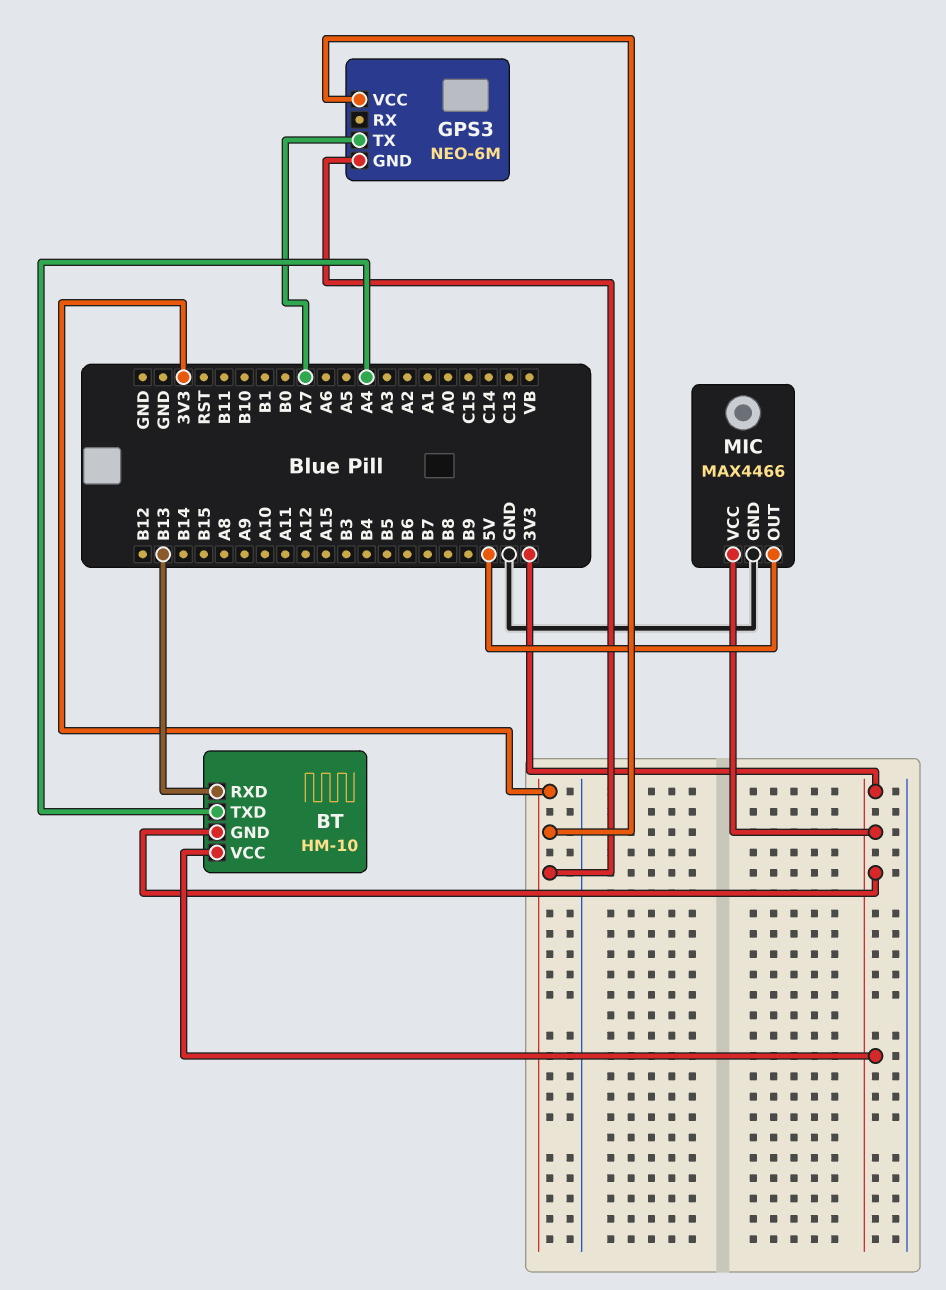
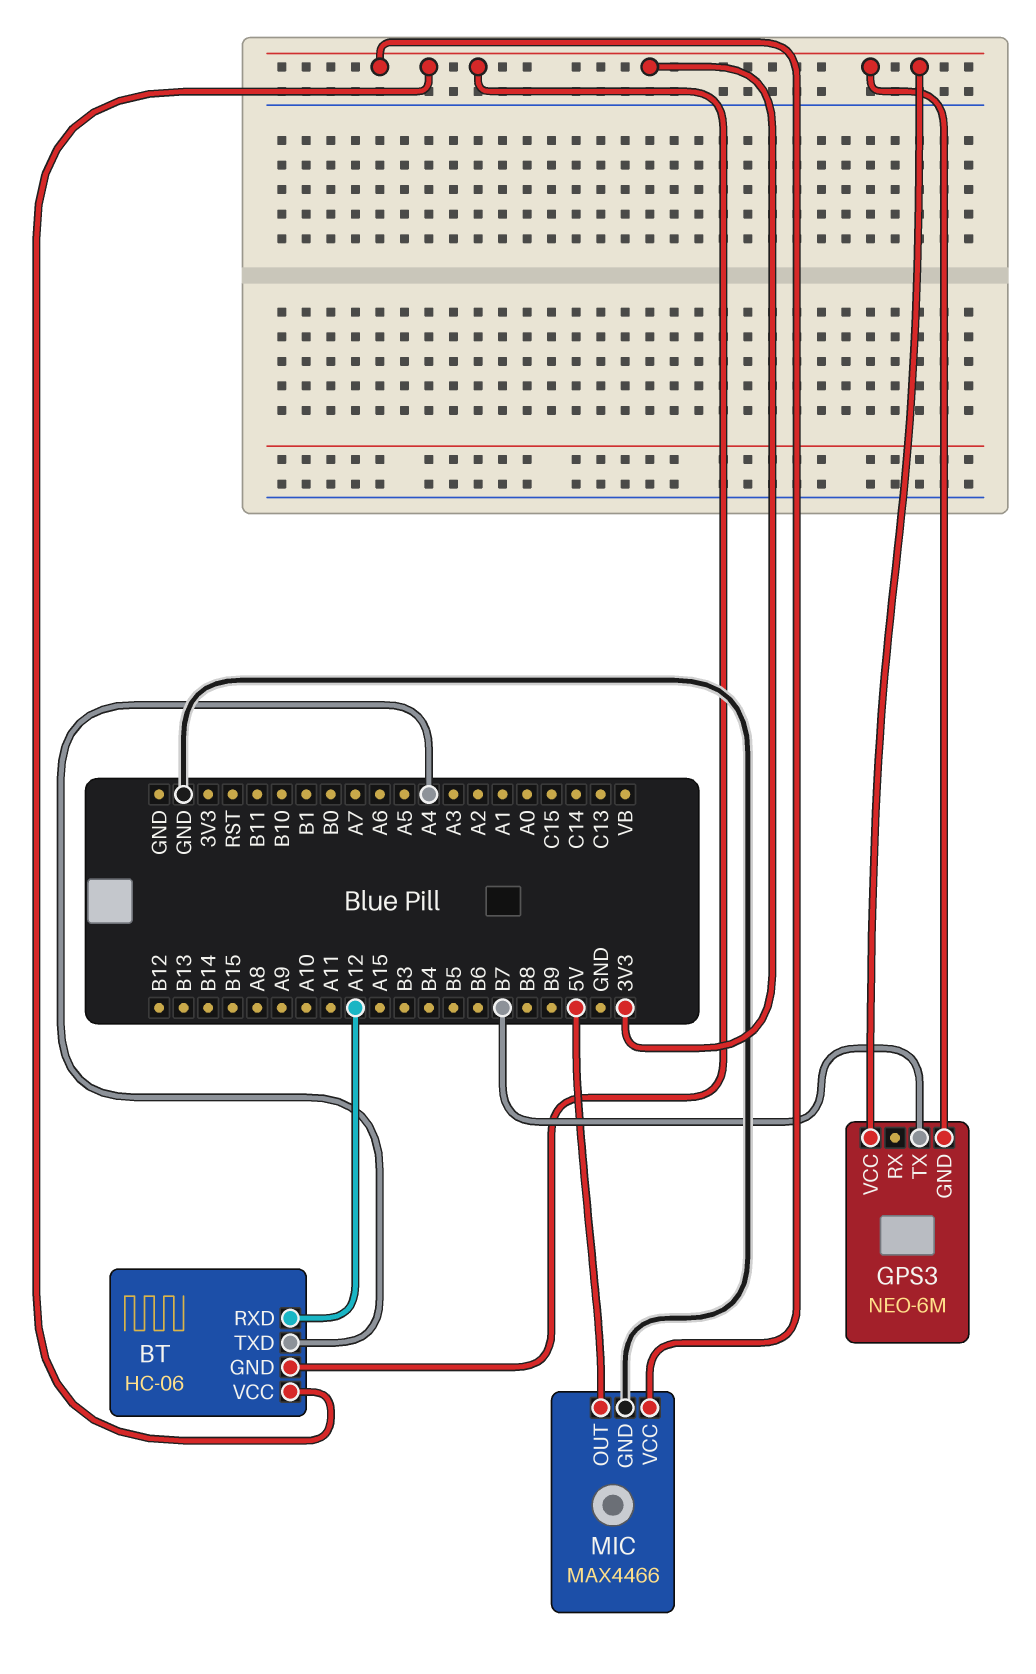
BT: HM-10 -> HC-06
BT pin RXD: B13 -> A12
GPS3 pin TX: A7 -> B7

